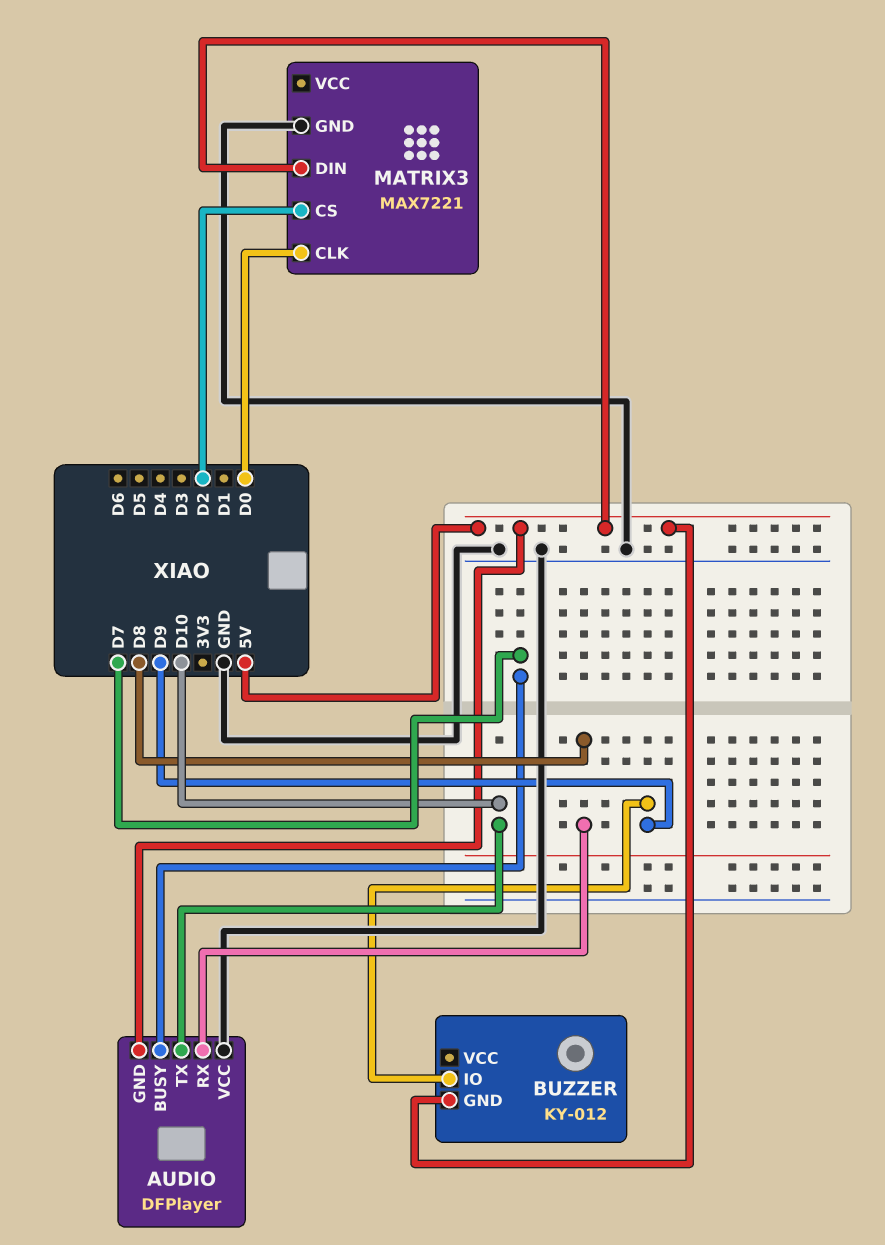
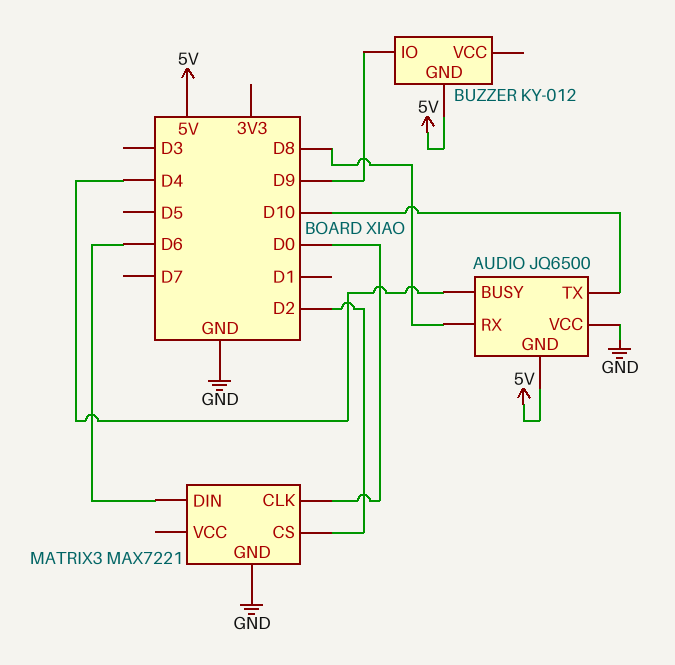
AUDIO: DFPlayer -> JQ6500
AUDIO pin BUSY: D7 -> D4
MATRIX3 pin DIN: 5V -> D6

